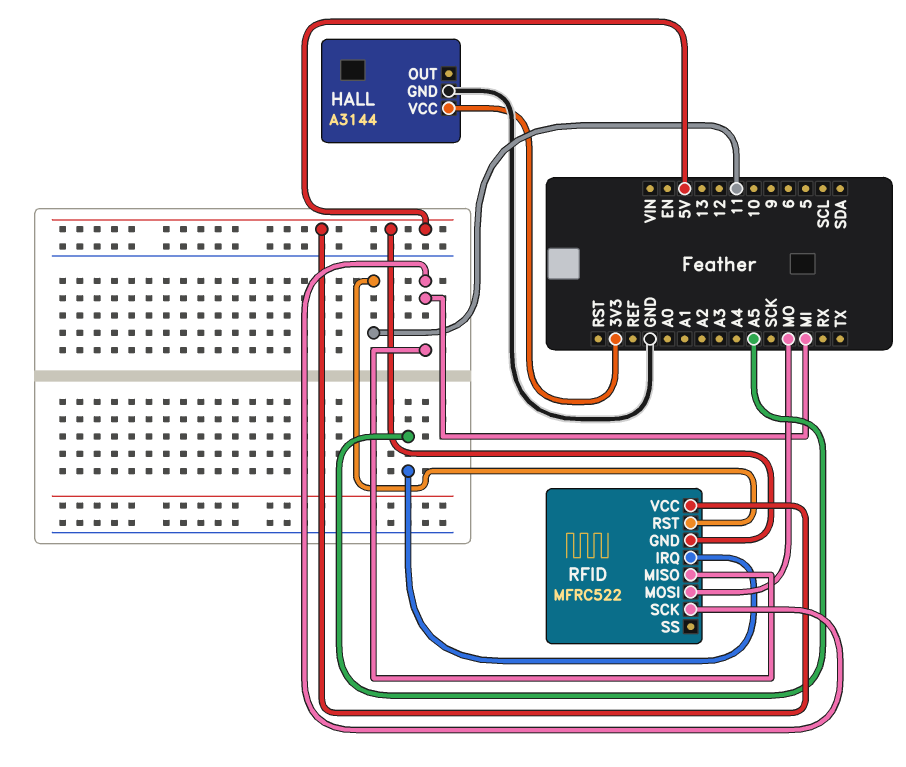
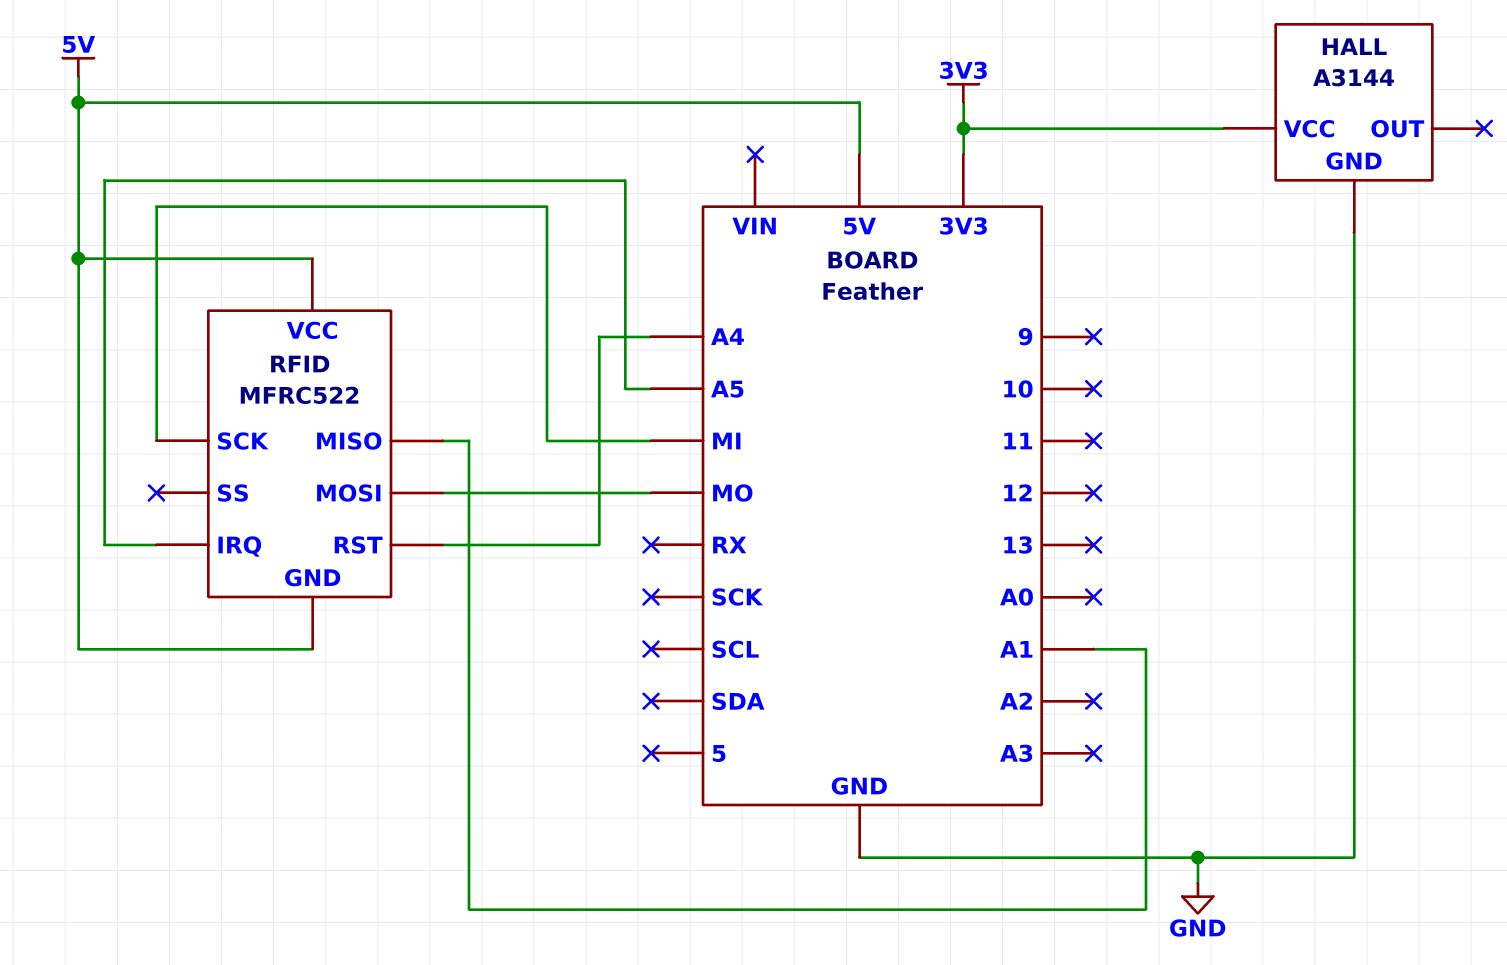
RFID pin MISO: MI -> A1
RFID pin RST: 11 -> A4

